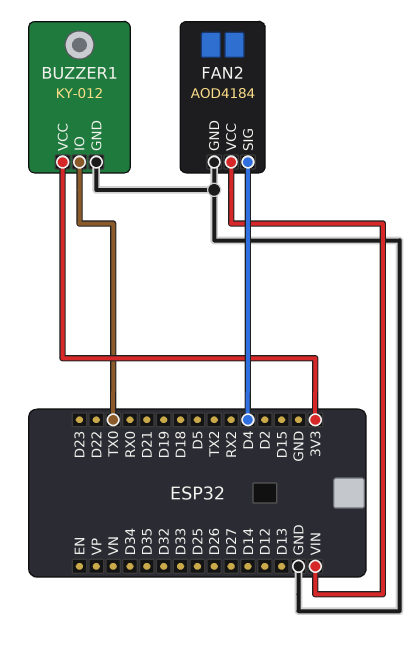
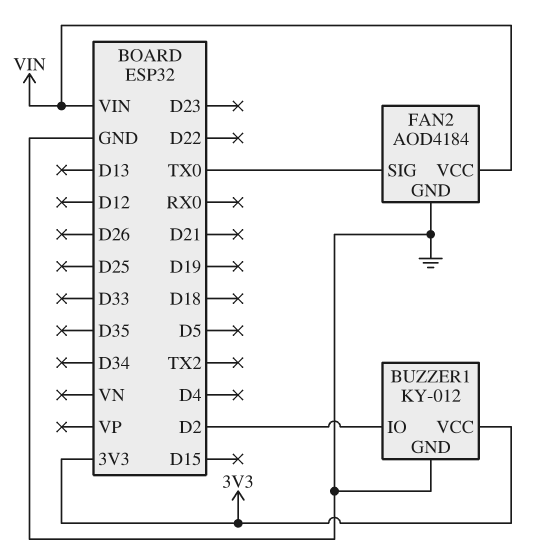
BUZZER1 pin IO: TX0 -> D2
FAN2 pin SIG: D4 -> TX0

